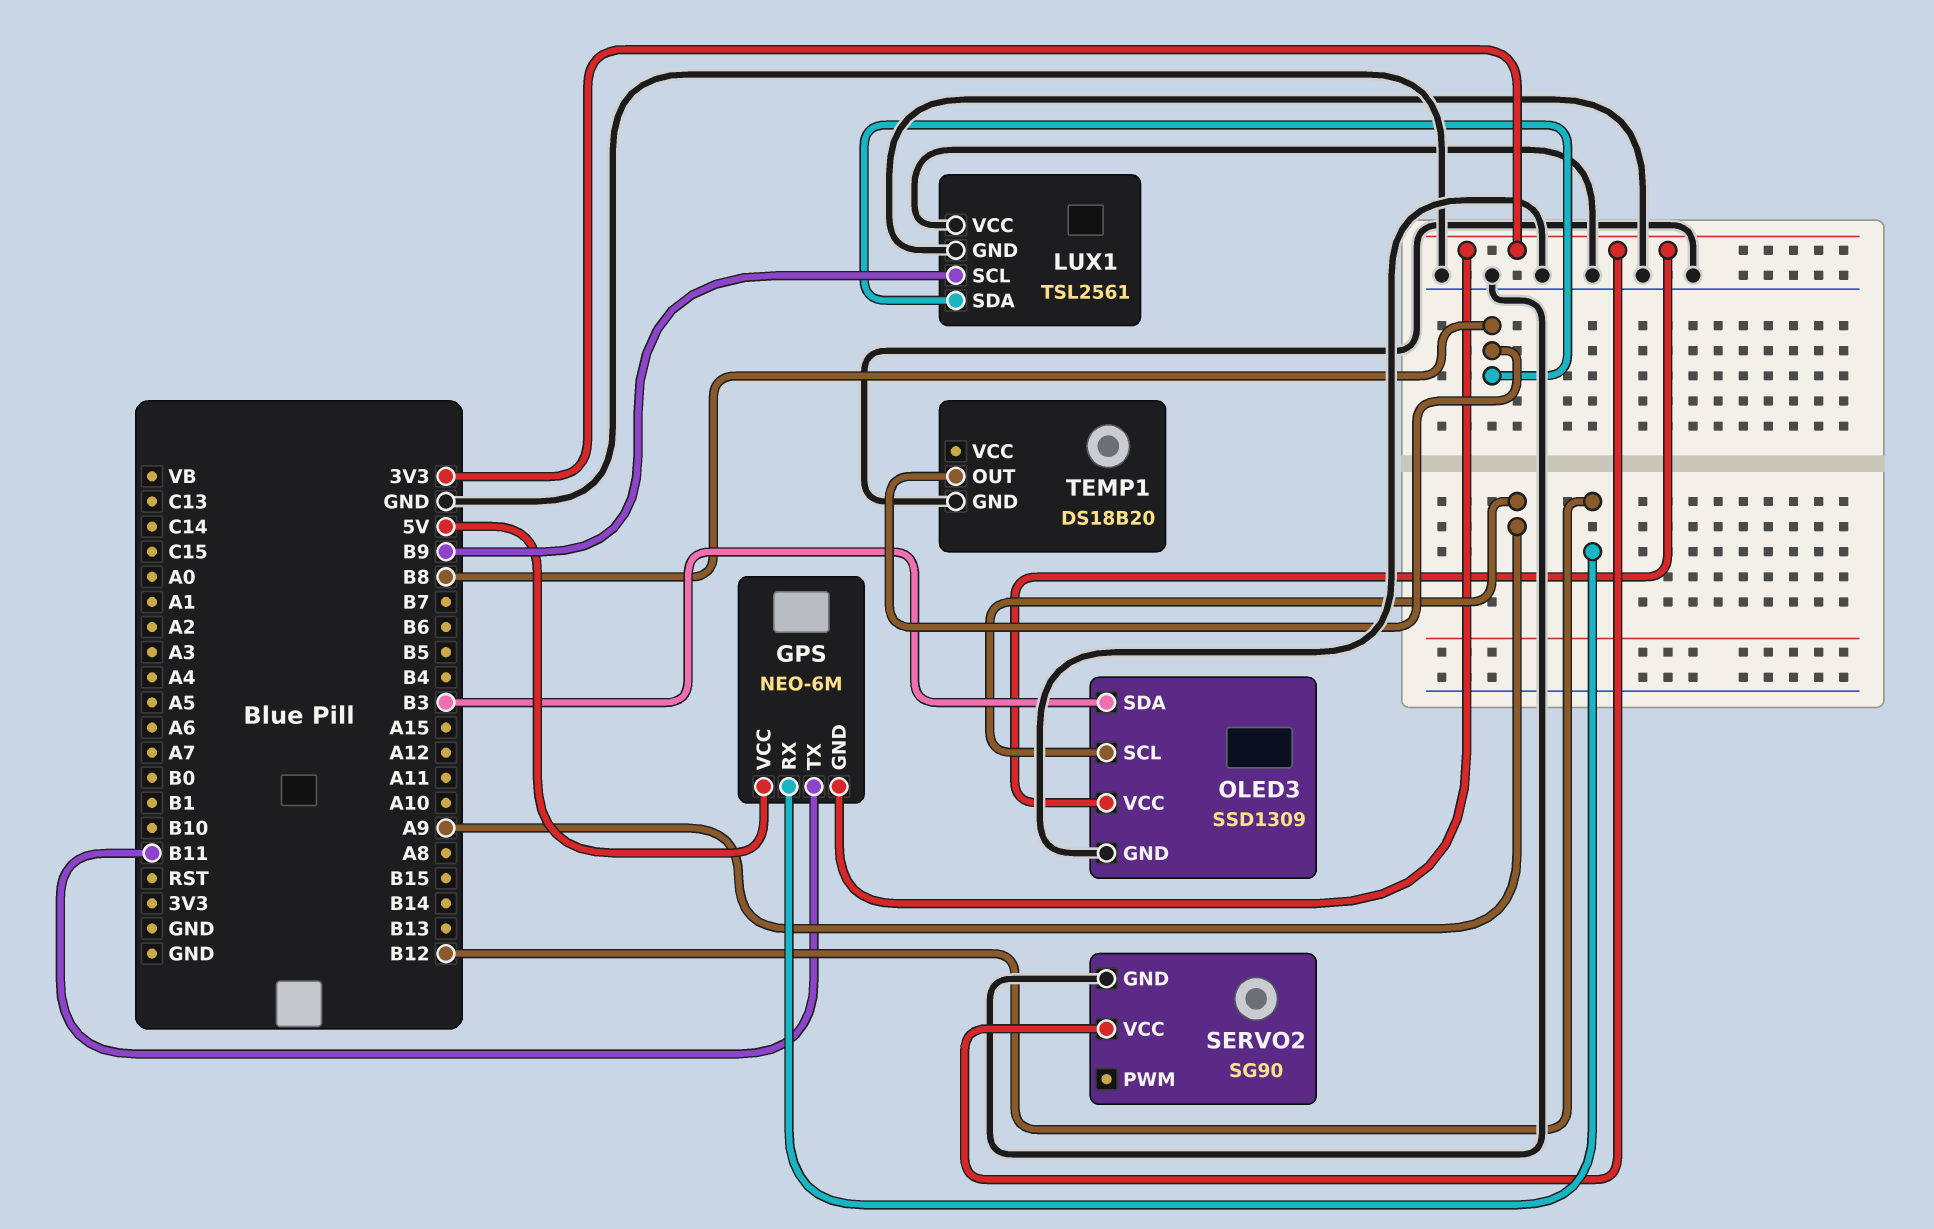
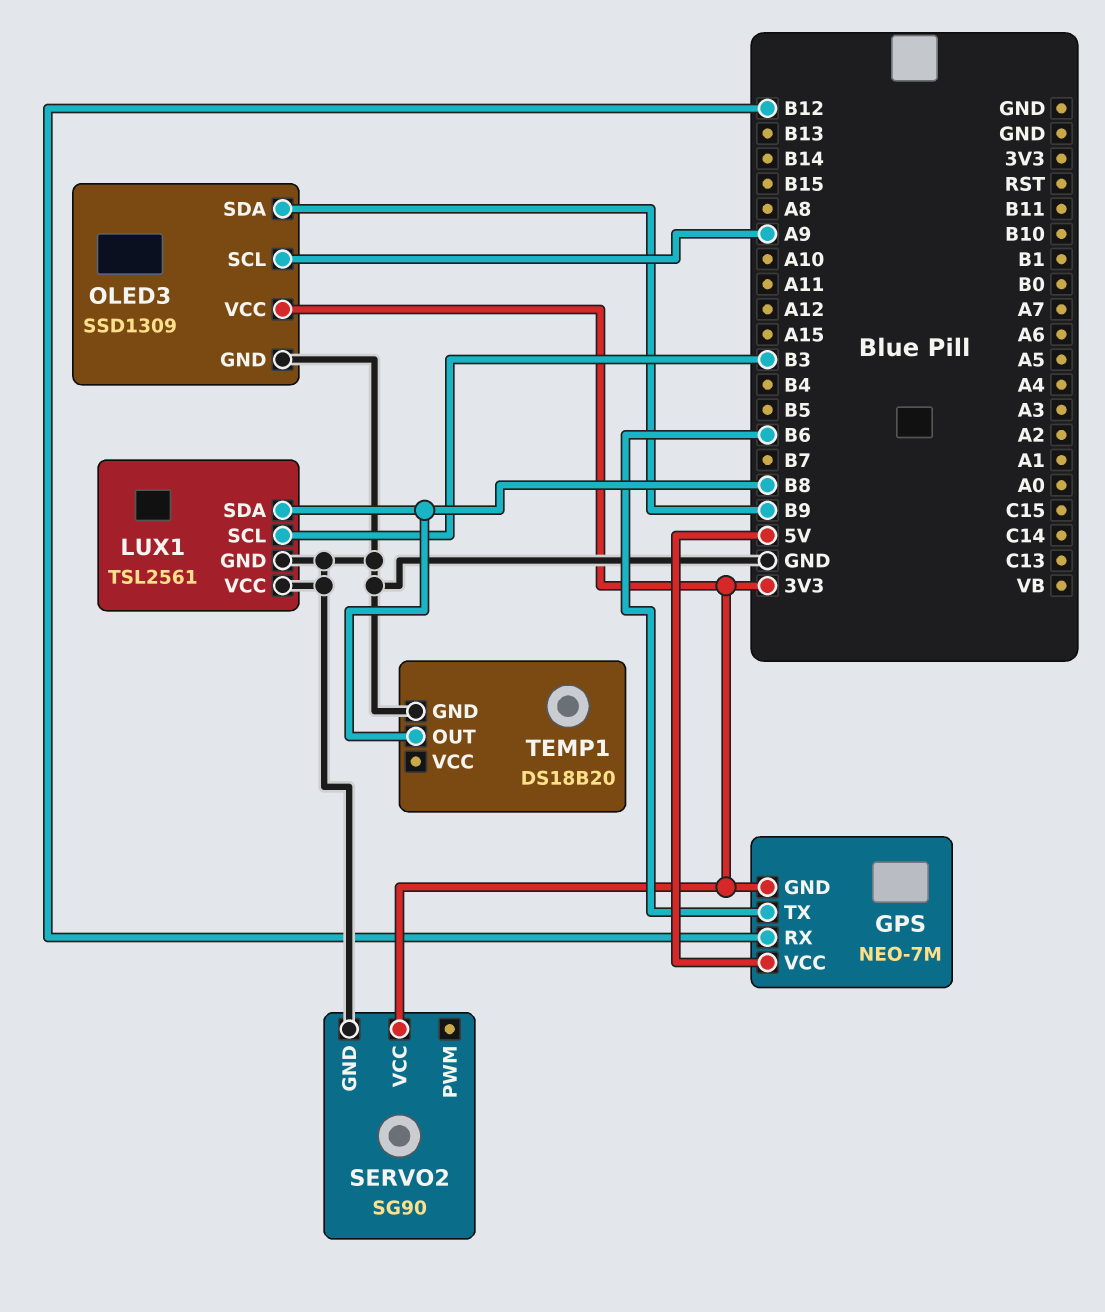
GPS: NEO-6M -> NEO-7M
GPS pin TX: B11 -> B6
LUX1 pin SCL: B9 -> B3
OLED3 pin SDA: B3 -> B9

